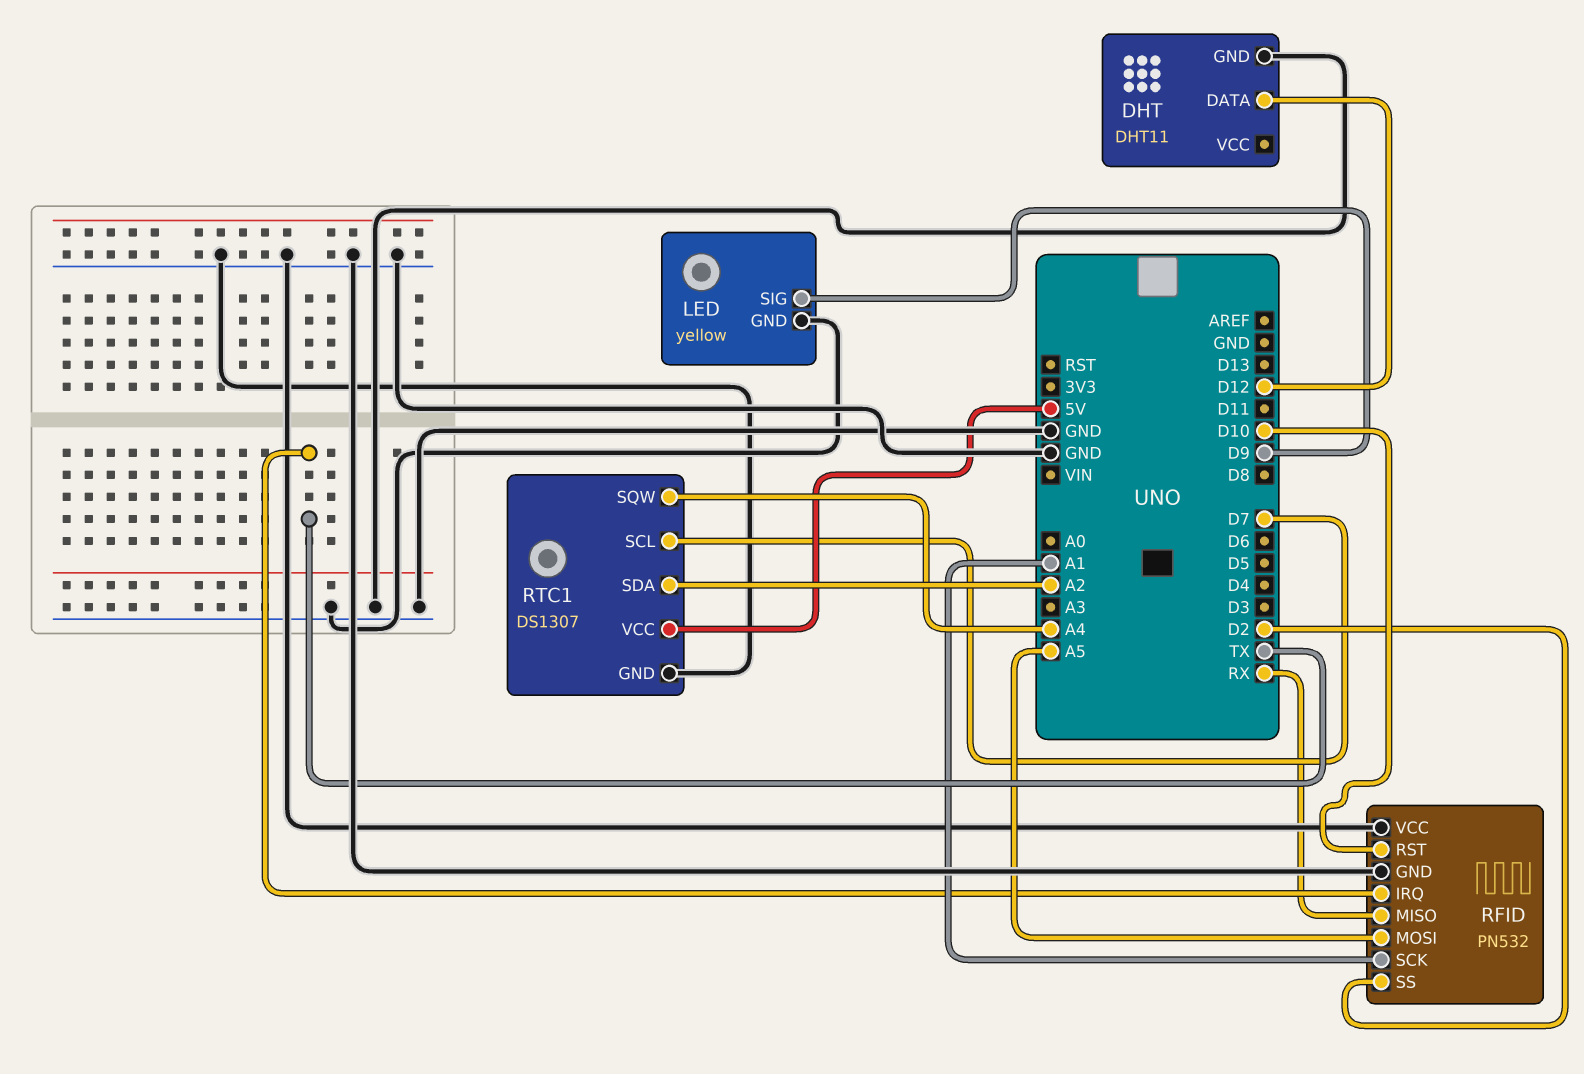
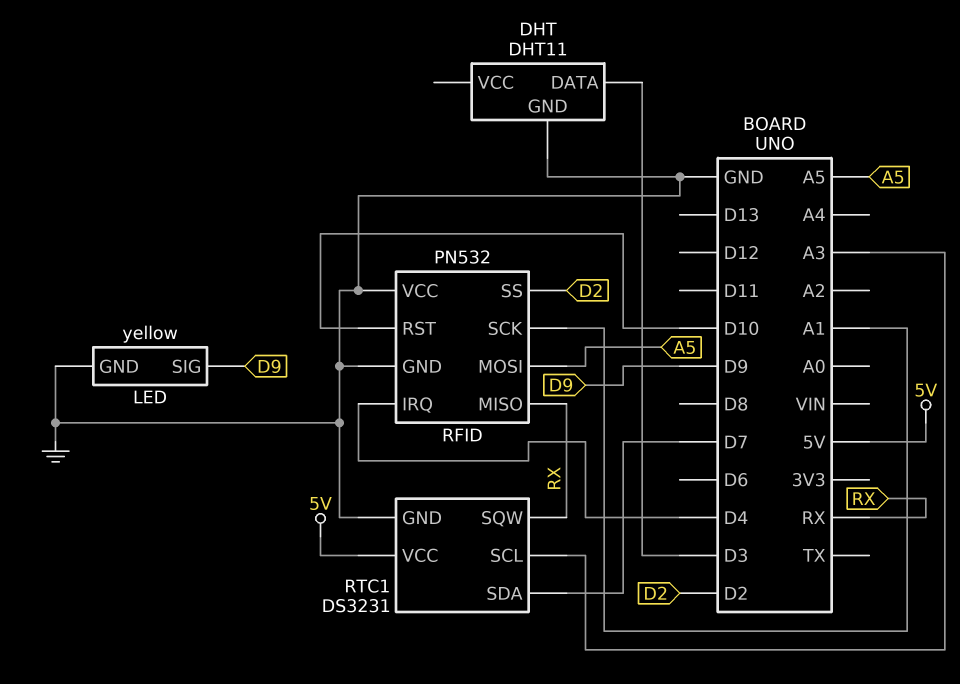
DHT pin DATA: D12 -> D3
RFID pin IRQ: TX -> D4
RTC1: DS1307 -> DS3231
RTC1 pin SCL: D7 -> A3
RTC1 pin SDA: A2 -> D7
RTC1 pin SQW: A4 -> RX

